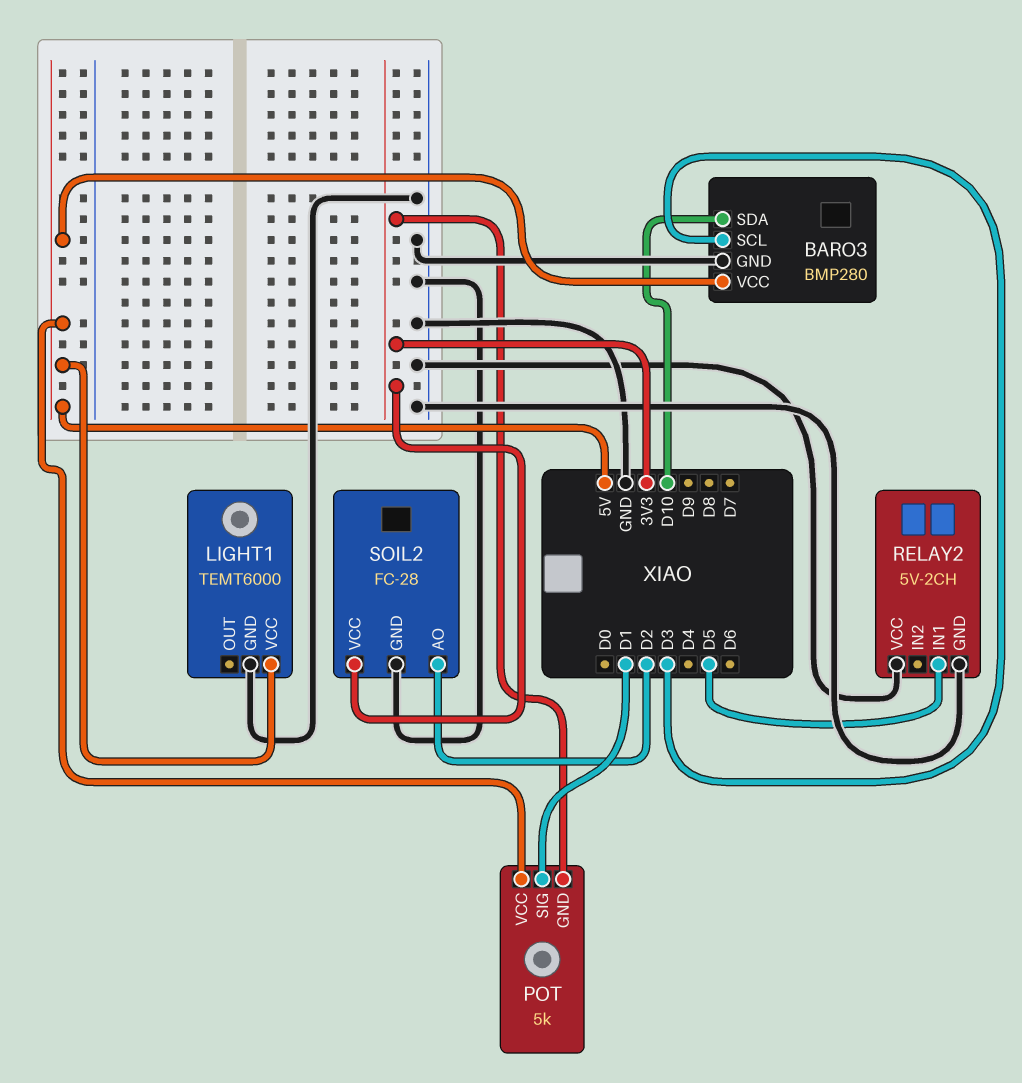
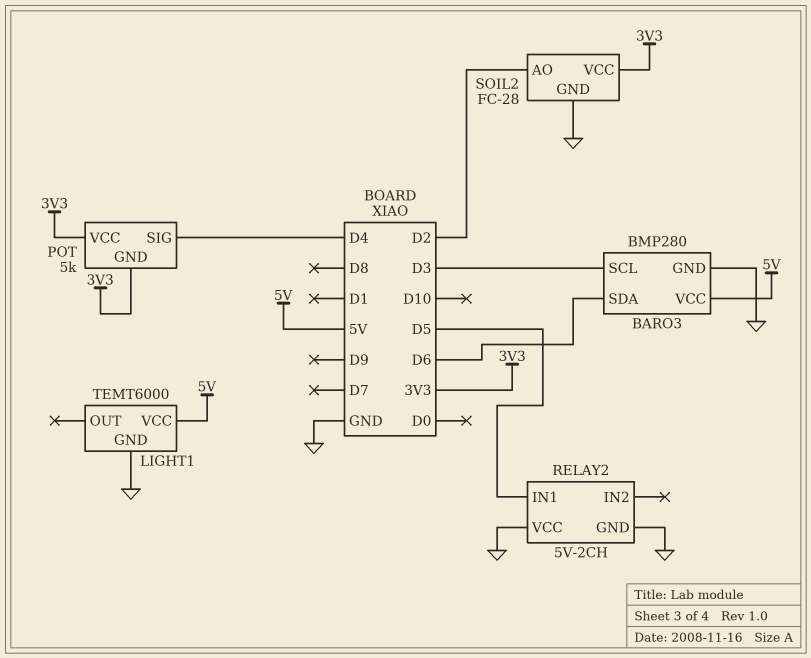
BARO3 pin SDA: D10 -> D6
POT pin SIG: D1 -> D4
POT pin VCC: 5V -> 3V3

